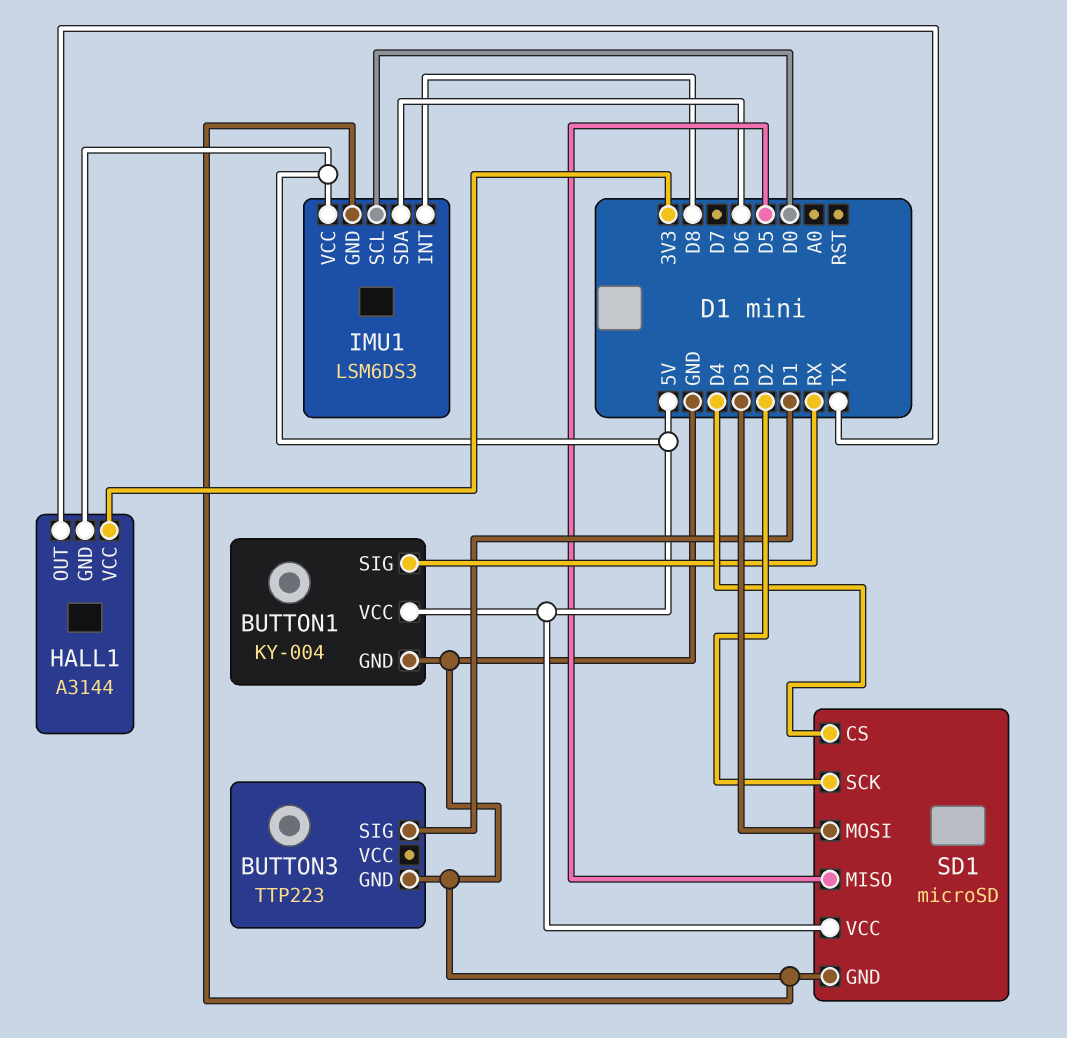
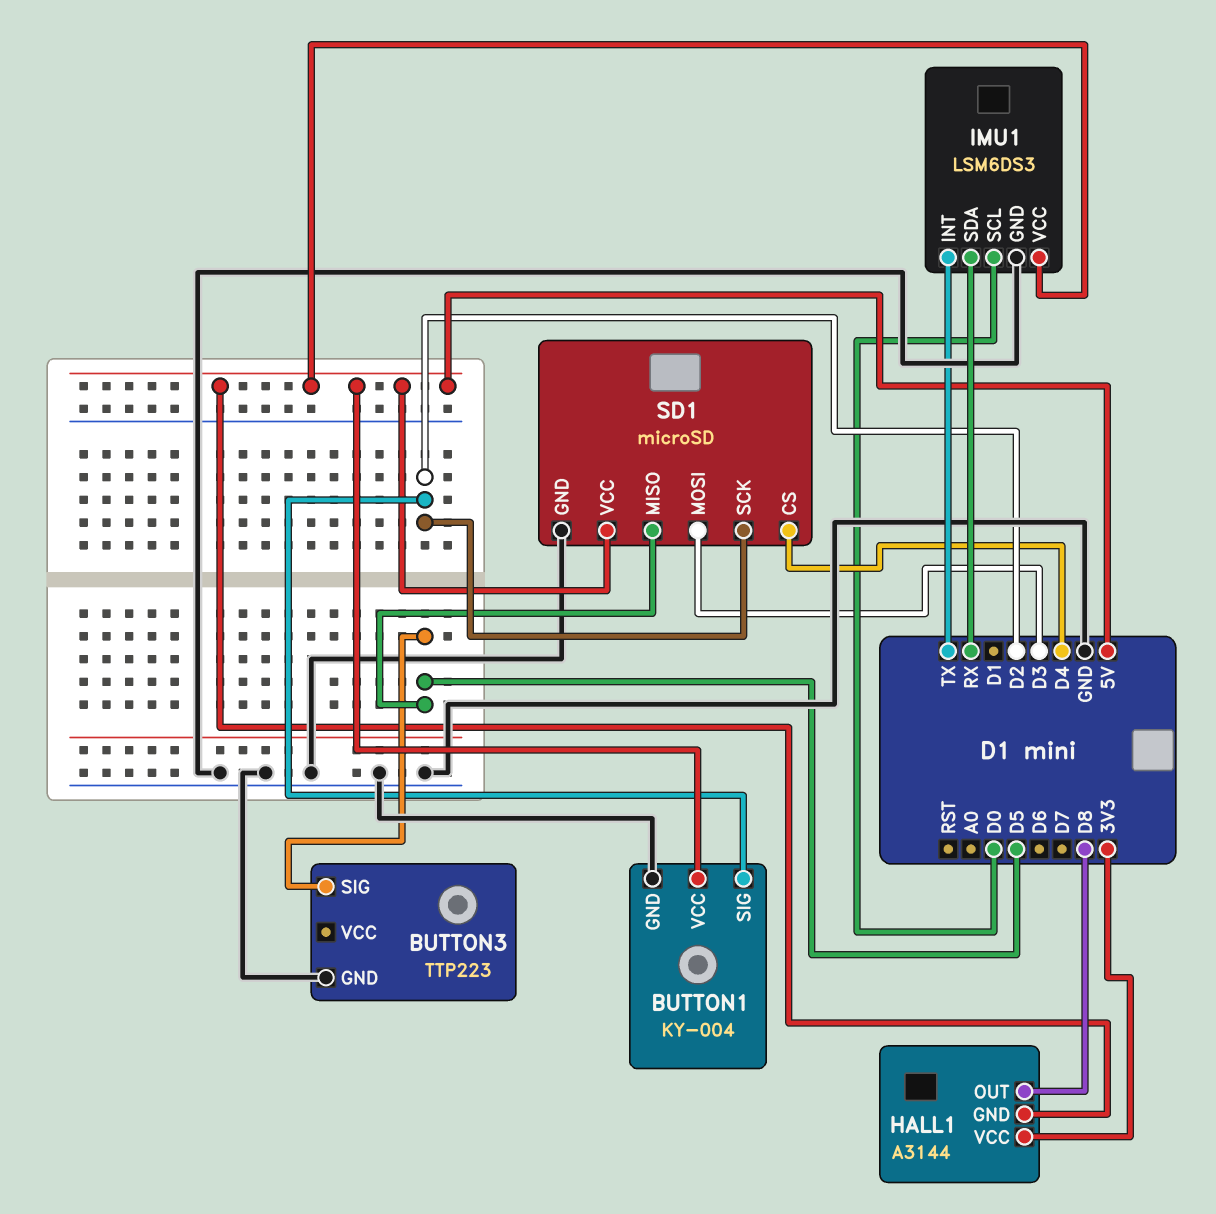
BUTTON1 pin SIG: RX -> D2
BUTTON3 pin SIG: D1 -> D5
HALL1 pin OUT: TX -> D8
IMU1 pin INT: D8 -> TX
IMU1 pin SDA: D6 -> RX

